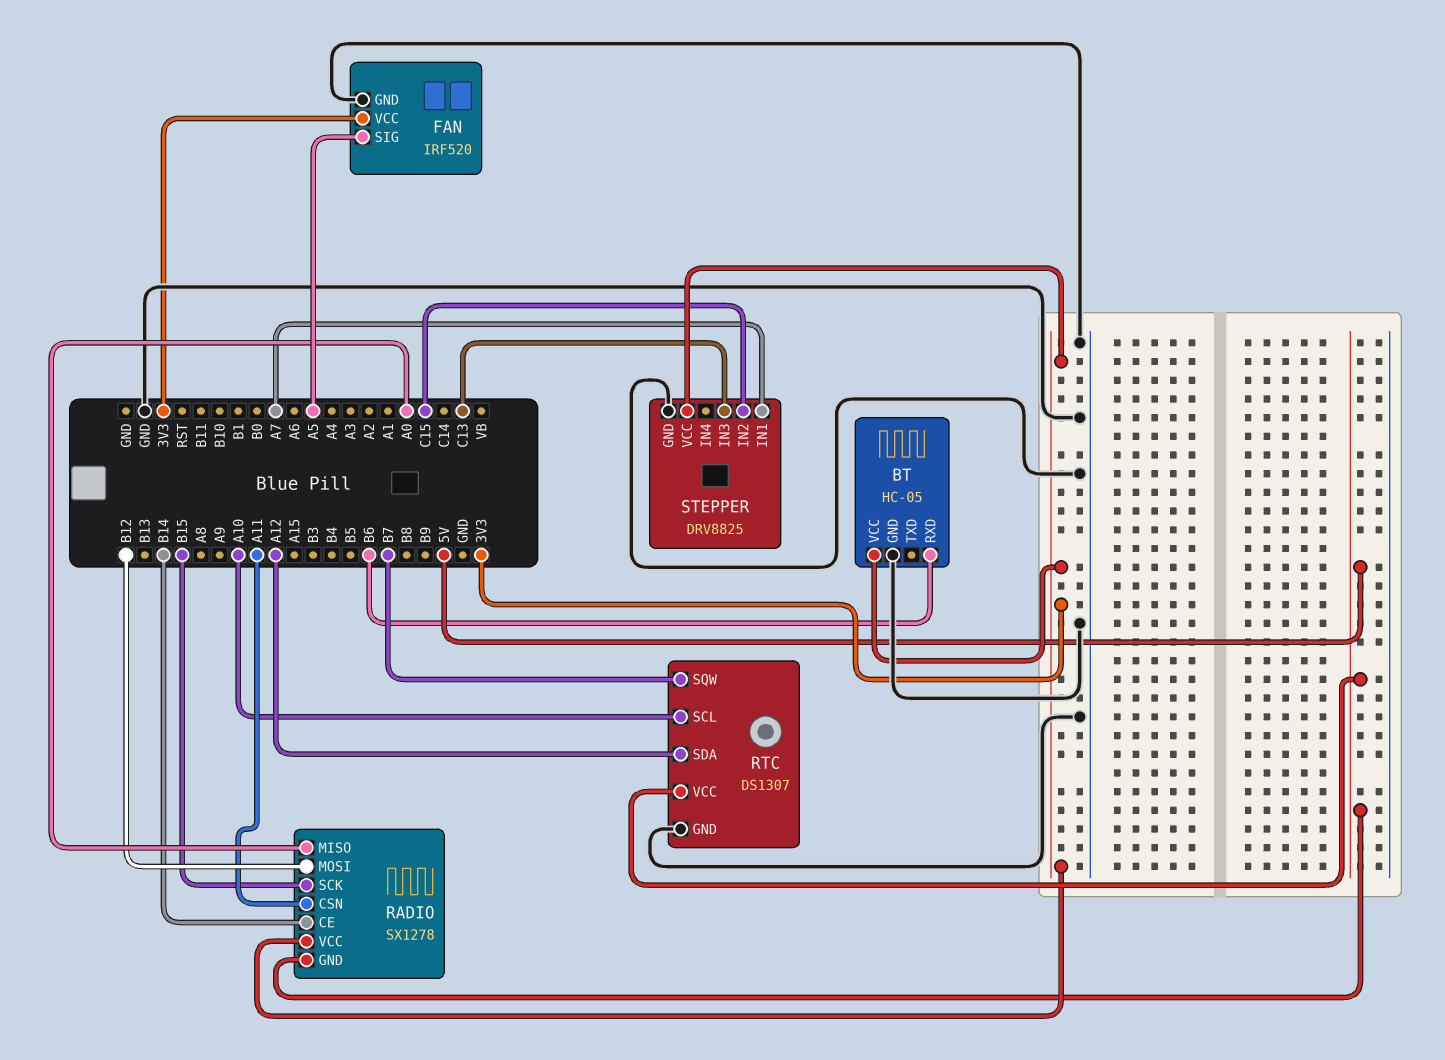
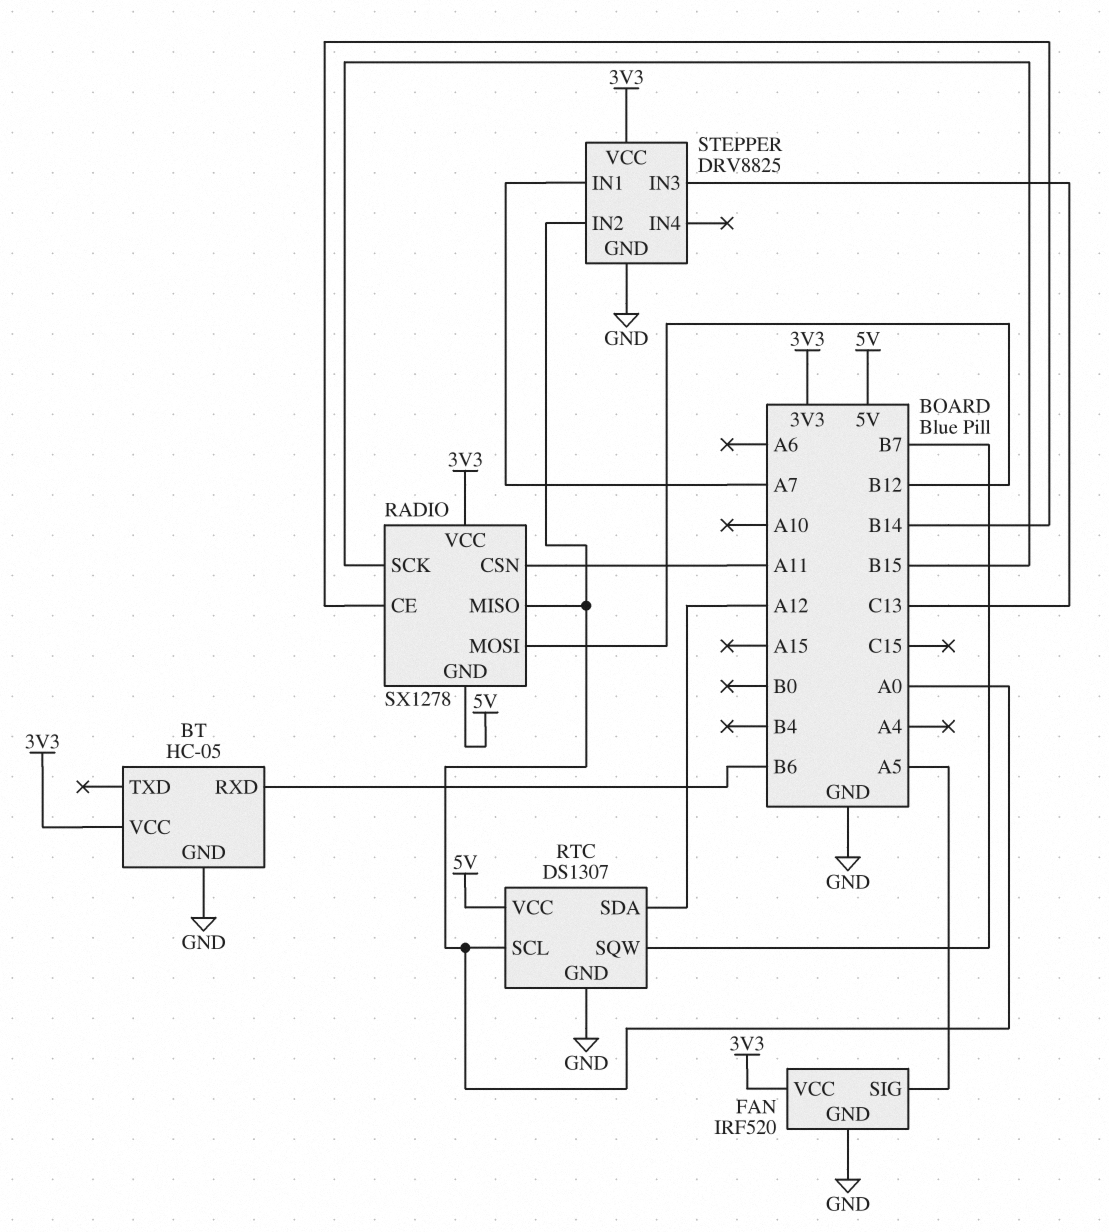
RTC pin SCL: A10 -> A0
STEPPER pin IN2: C15 -> A0

